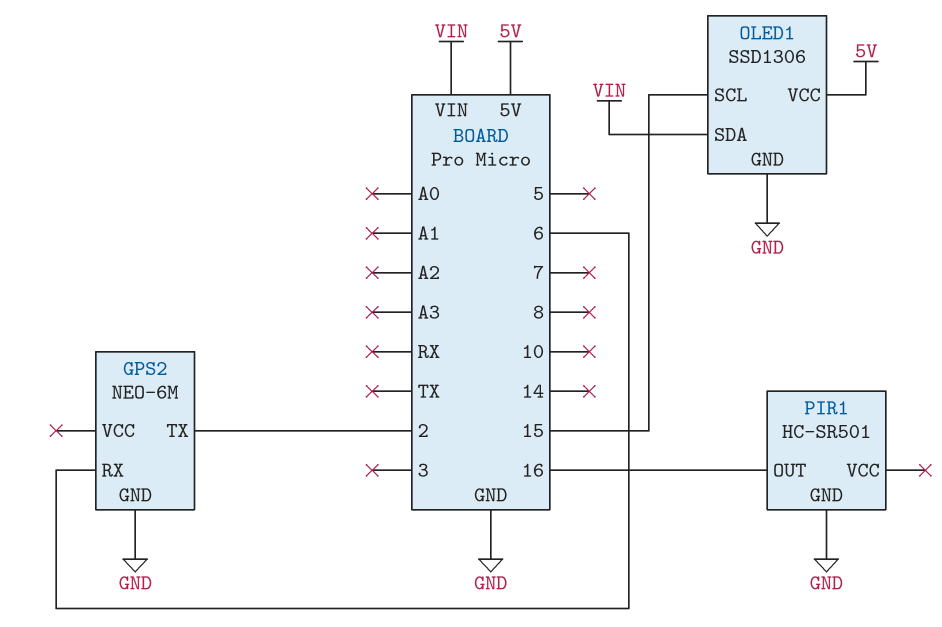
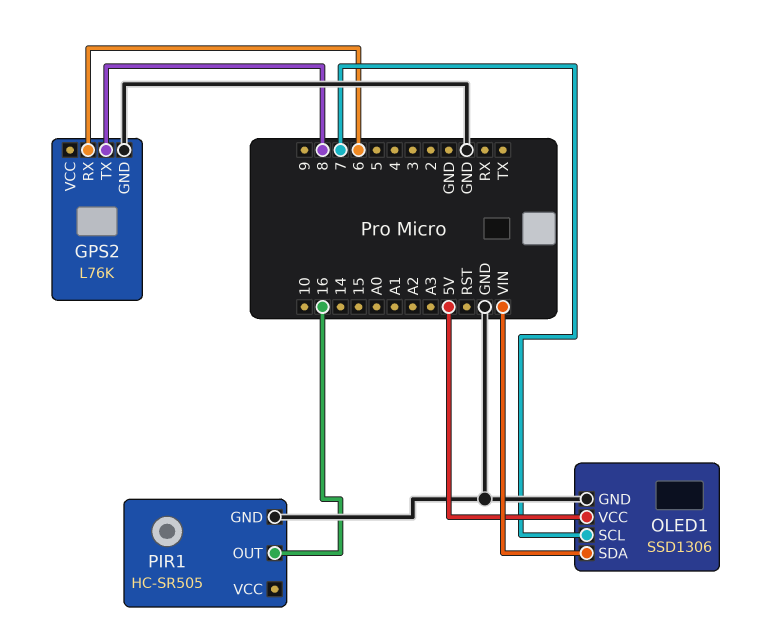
GPS2: NEO-6M -> L76K
GPS2 pin TX: 2 -> 8
OLED1 pin SCL: 15 -> 7
PIR1: HC-SR501 -> HC-SR505

